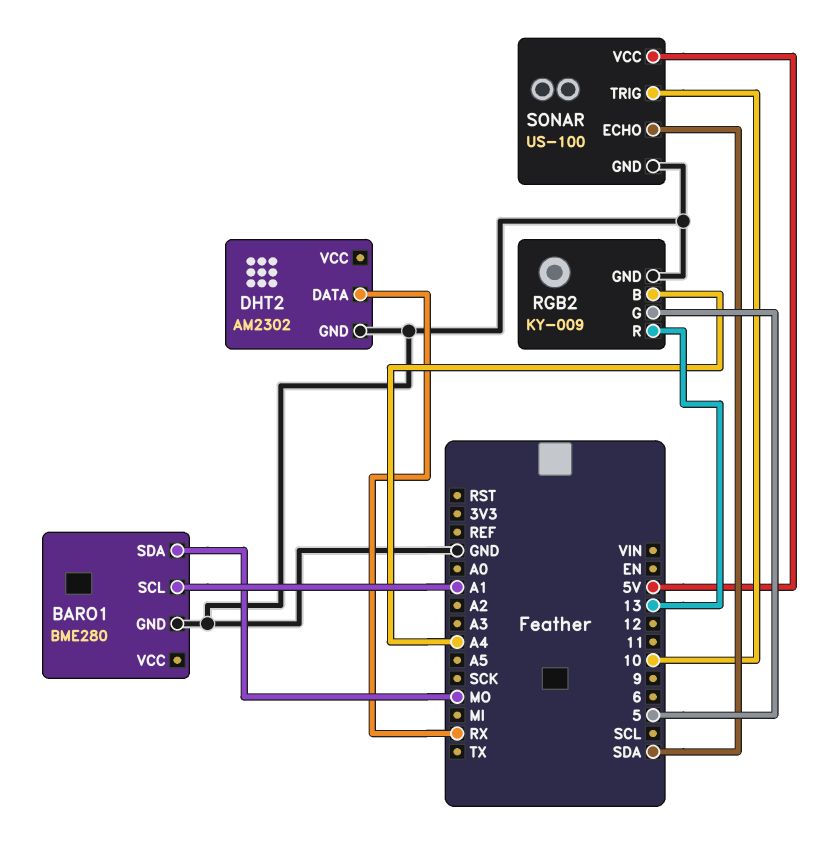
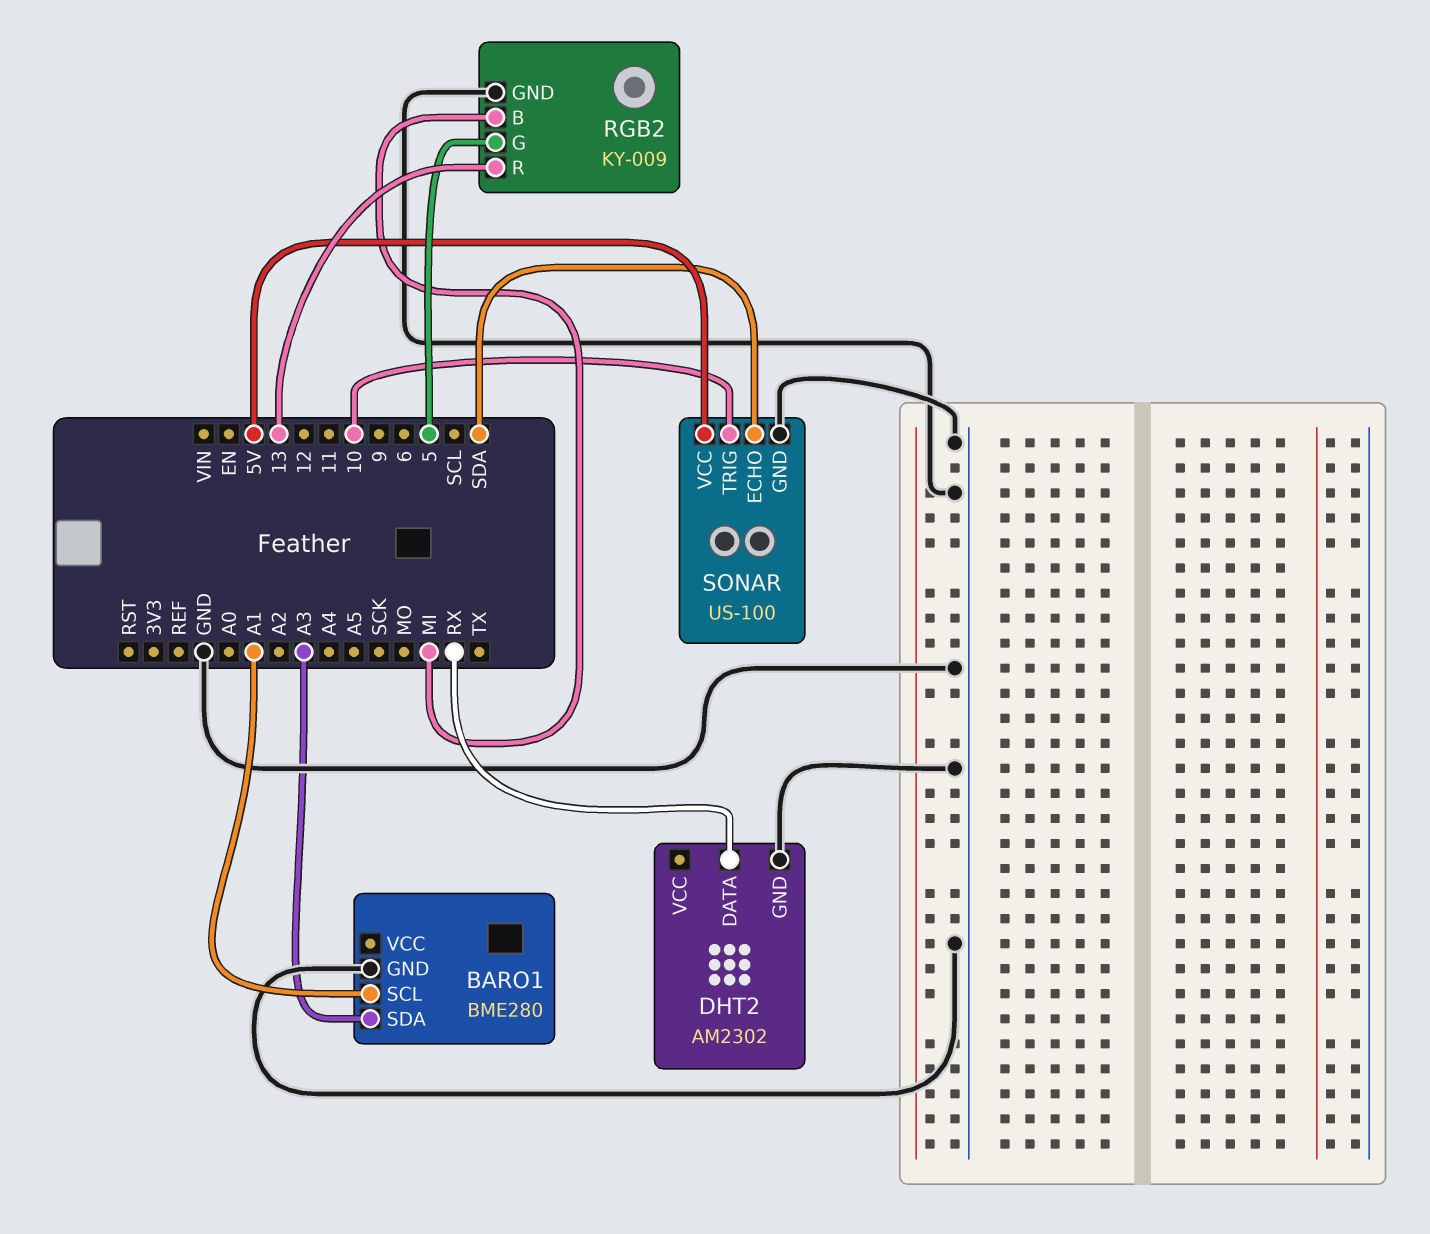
BARO1 pin SDA: MO -> A3
RGB2 pin B: A4 -> MI

